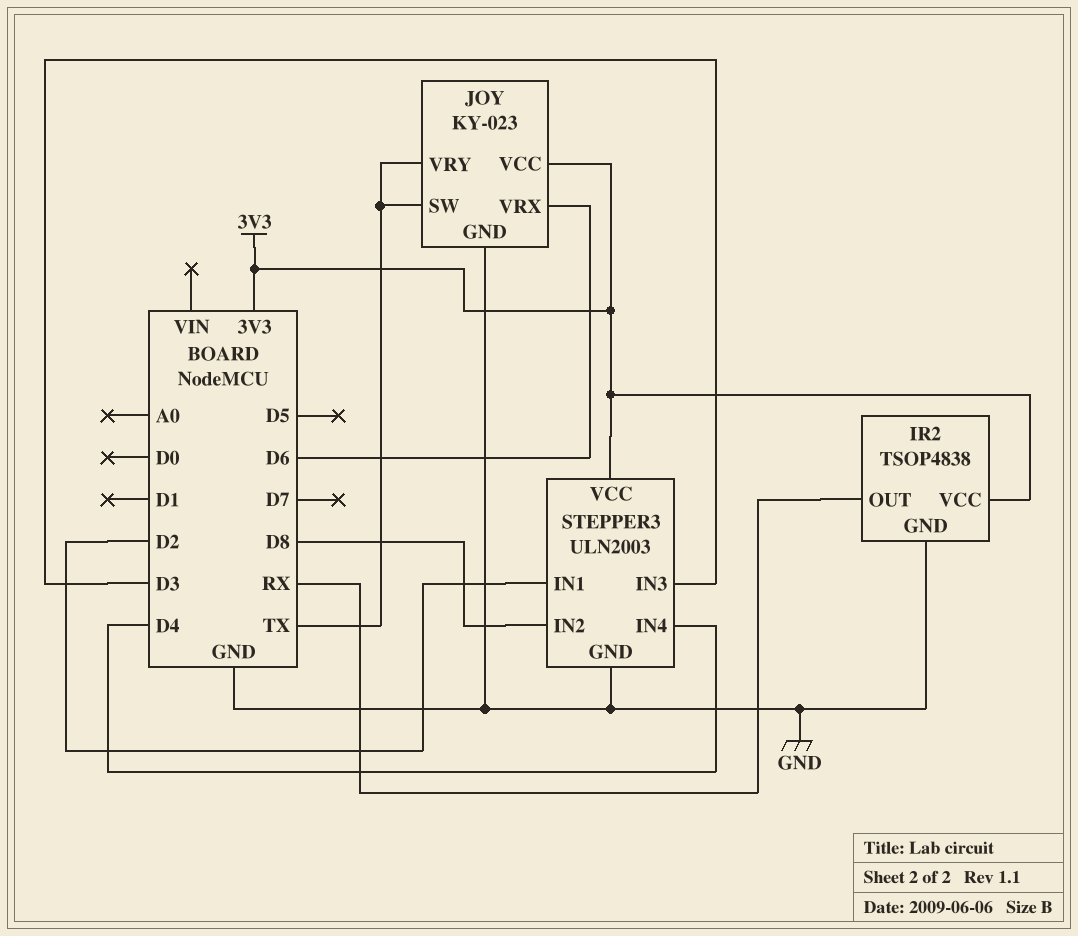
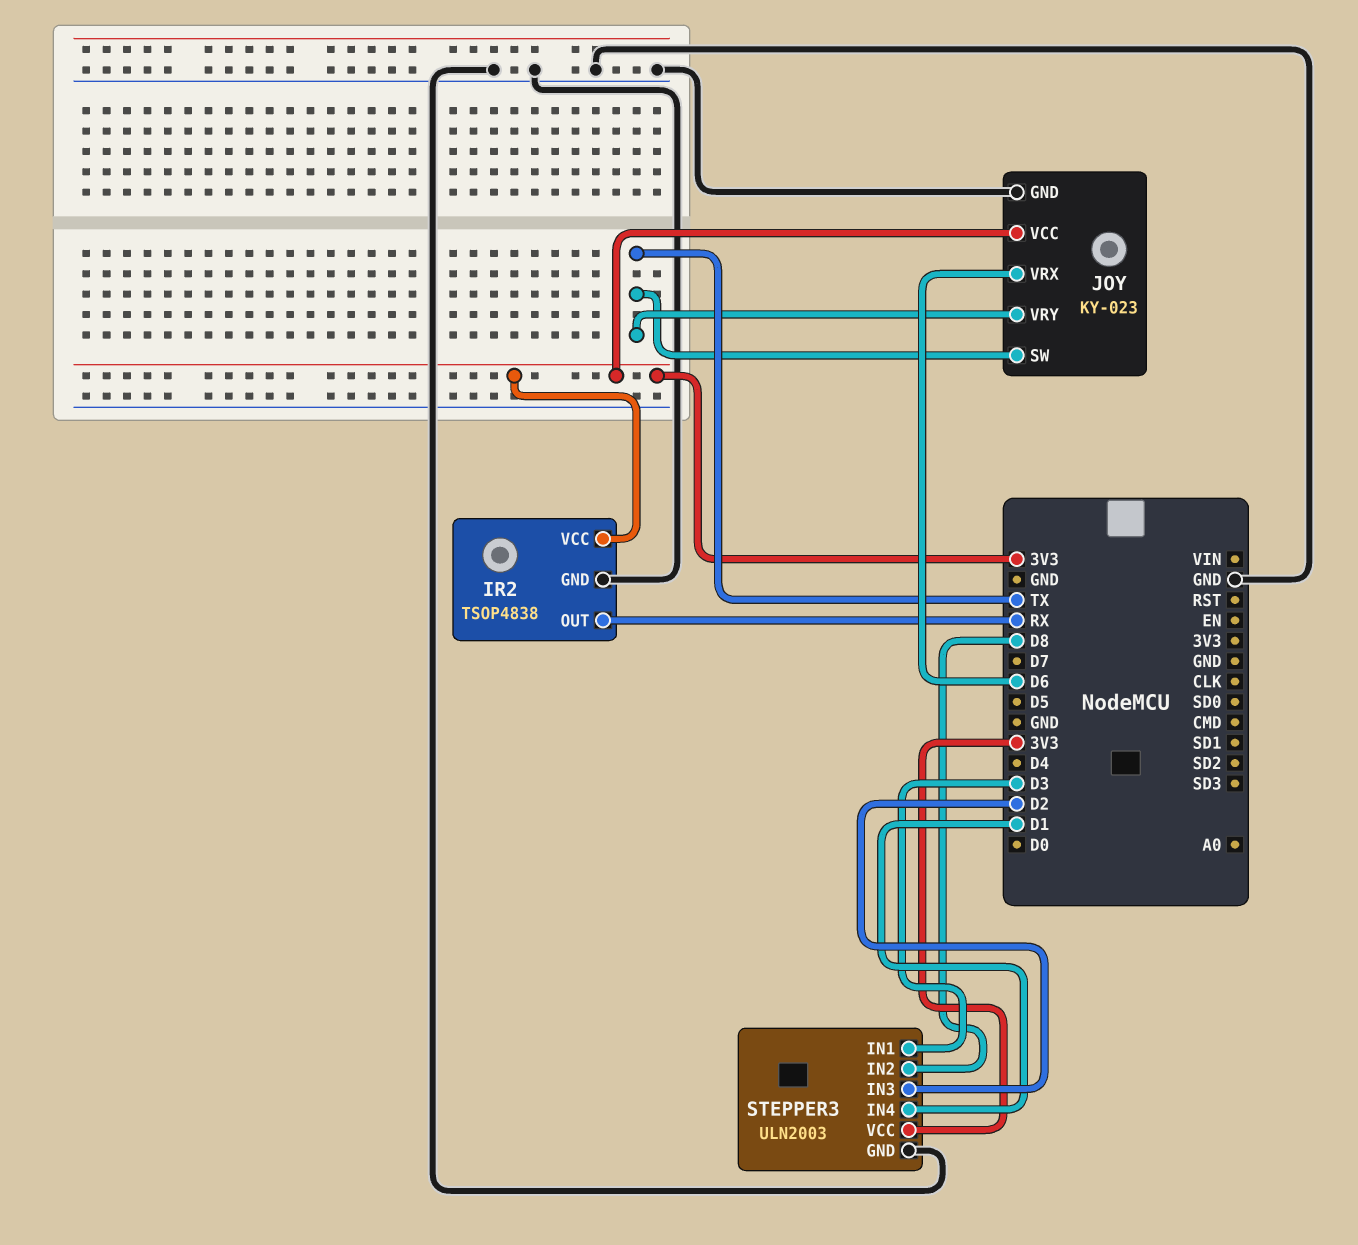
STEPPER3 pin IN1: D2 -> D3
STEPPER3 pin IN3: D3 -> D2
STEPPER3 pin IN4: D4 -> D1

